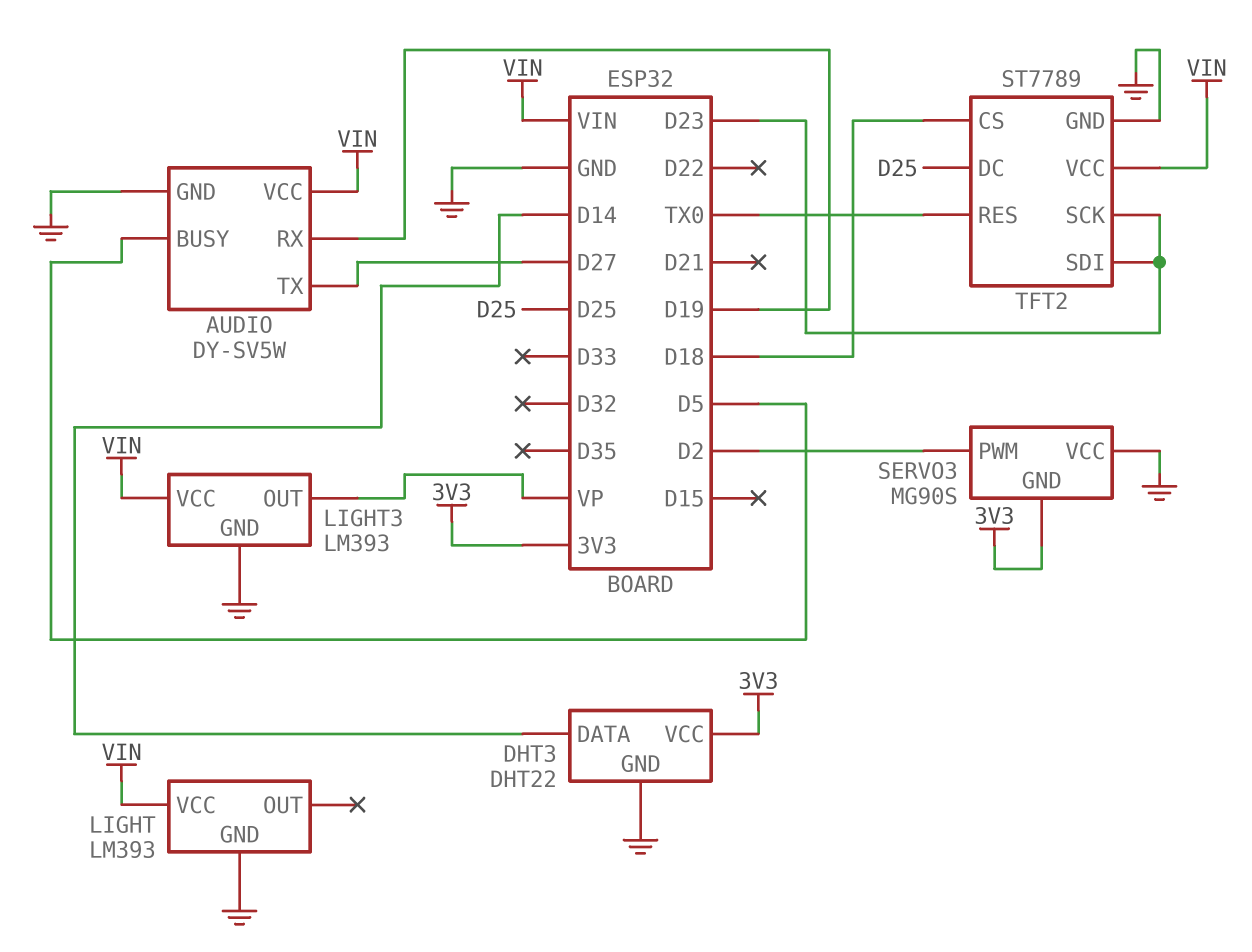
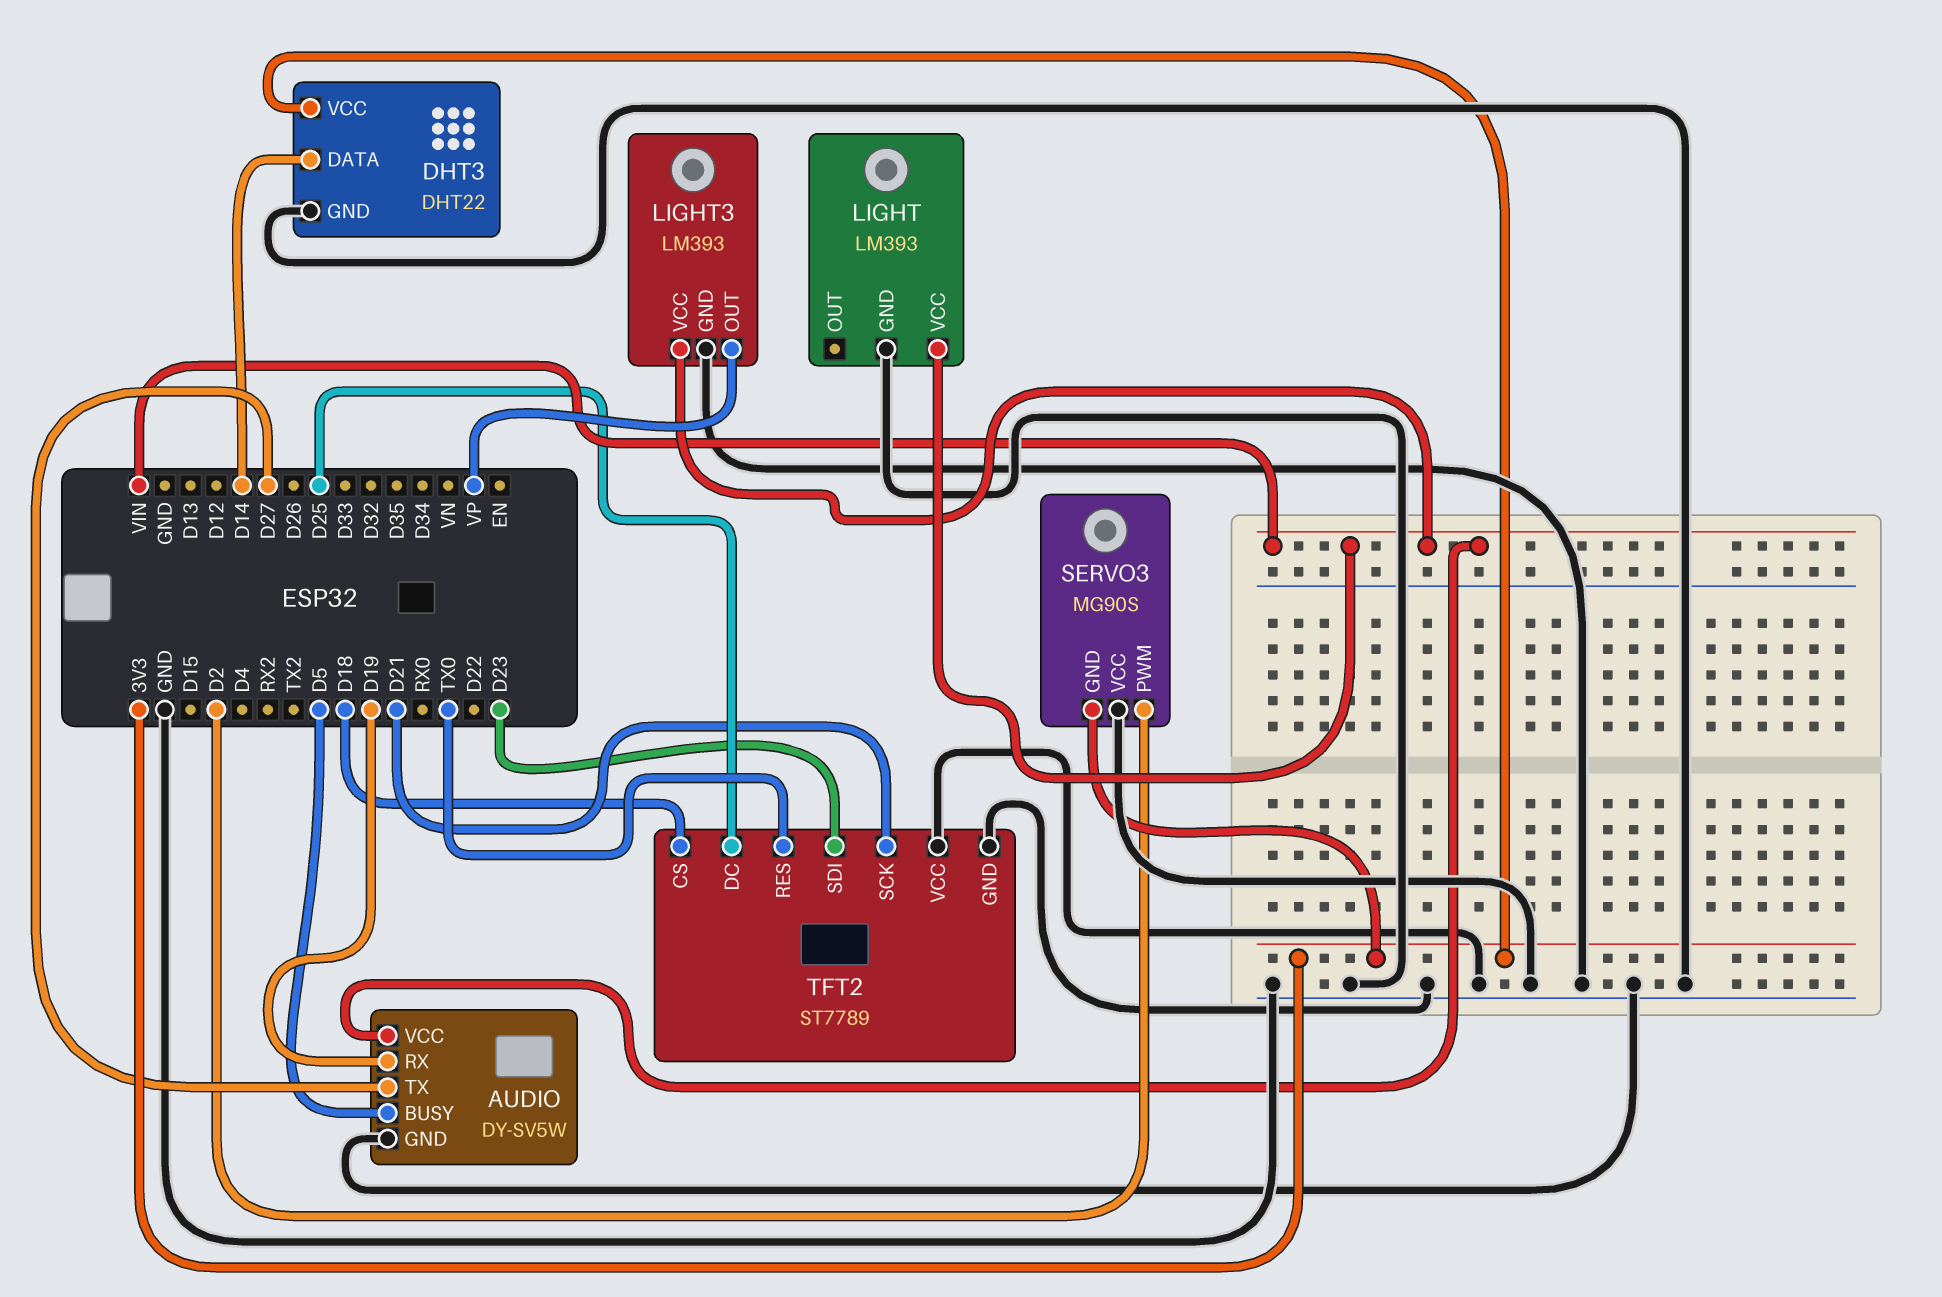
TFT2 pin SCK: D23 -> D21
TFT2 pin VCC: VIN -> GND

